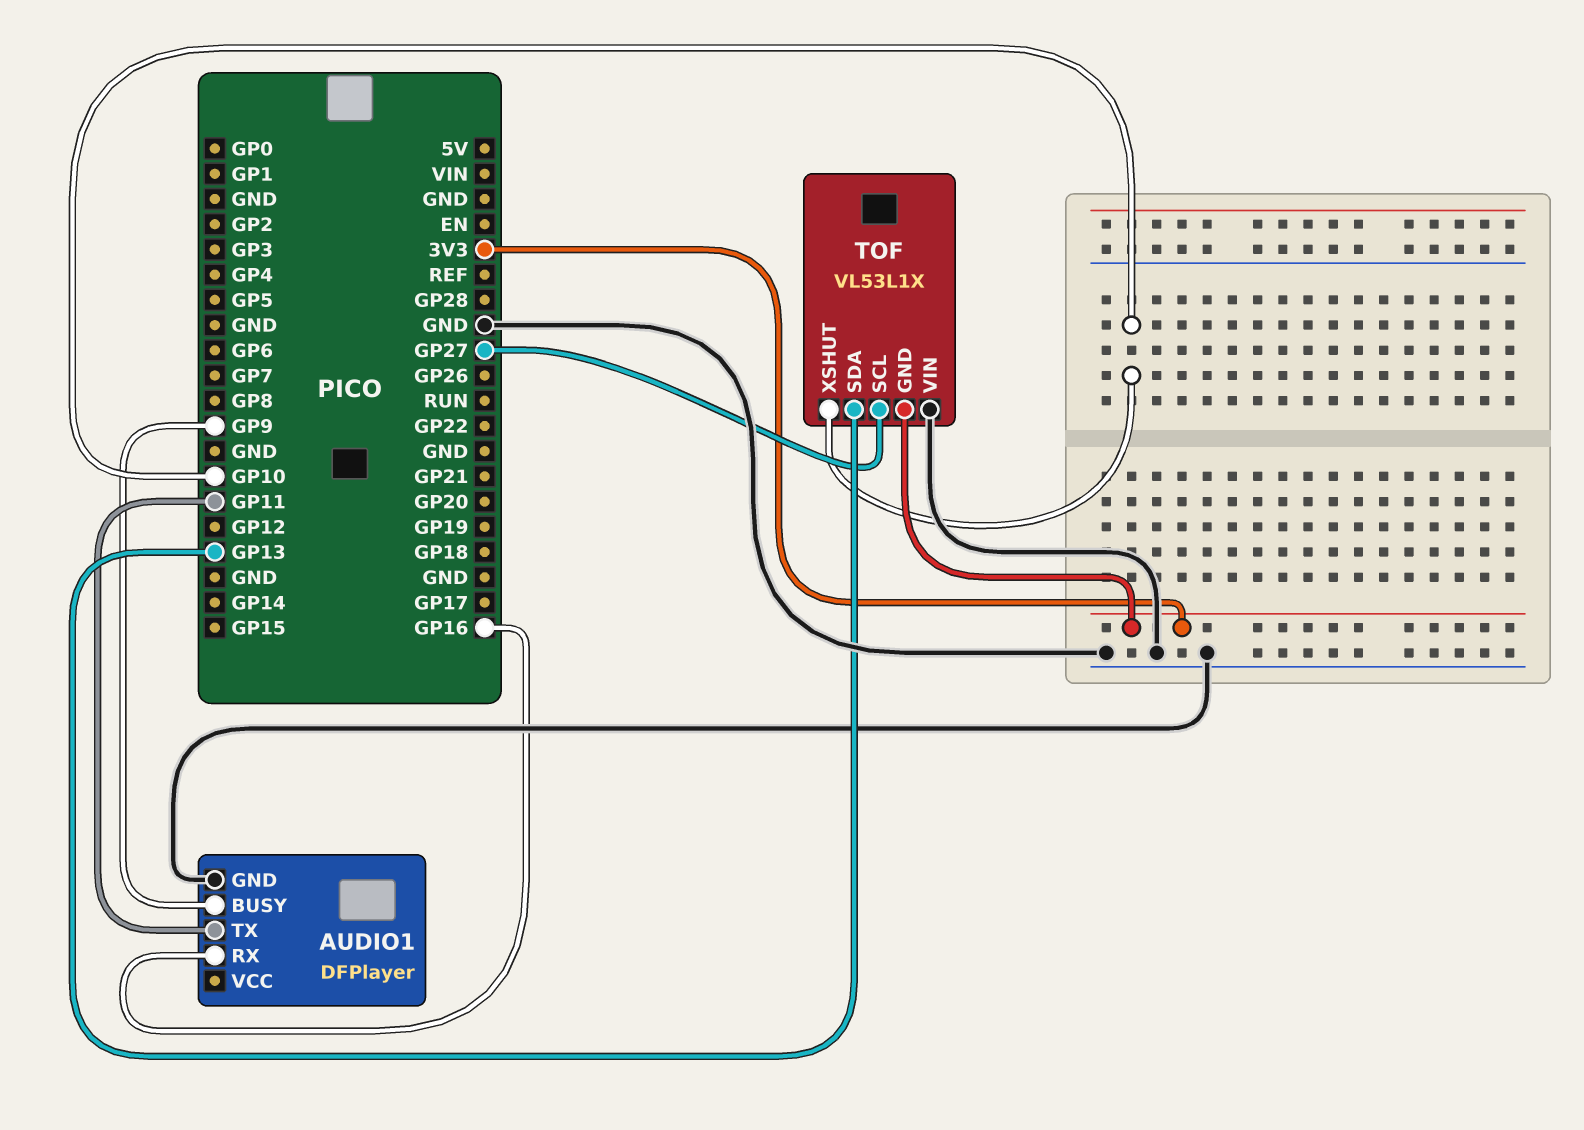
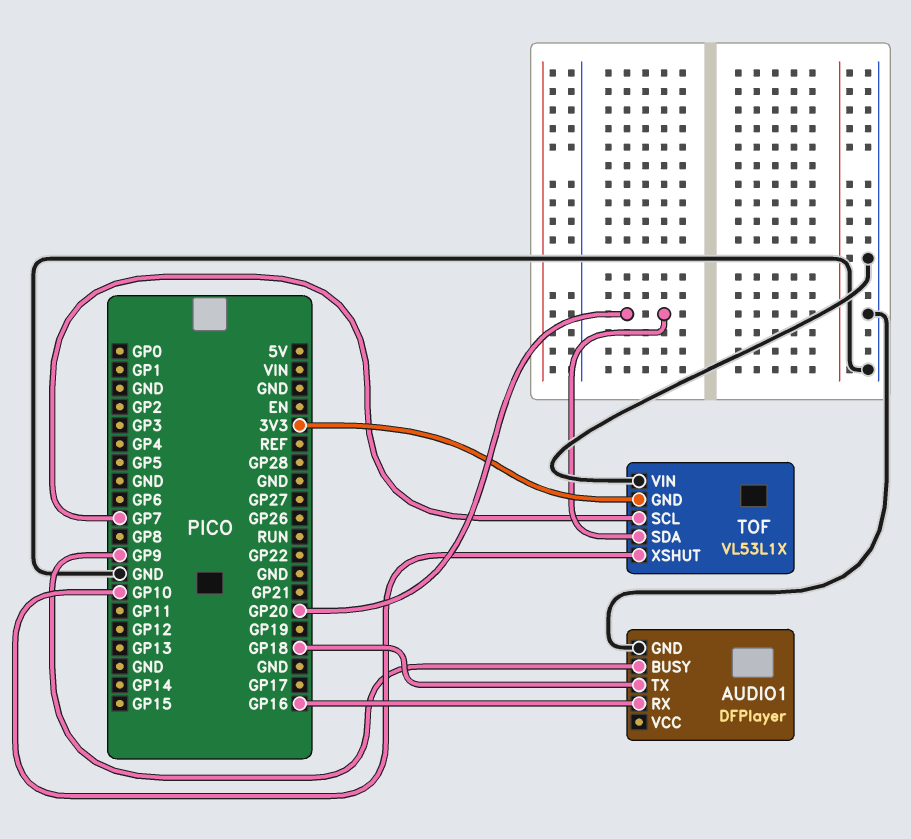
AUDIO1 pin TX: GP11 -> GP18
TOF pin SCL: GP27 -> GP7
TOF pin SDA: GP13 -> GP20

